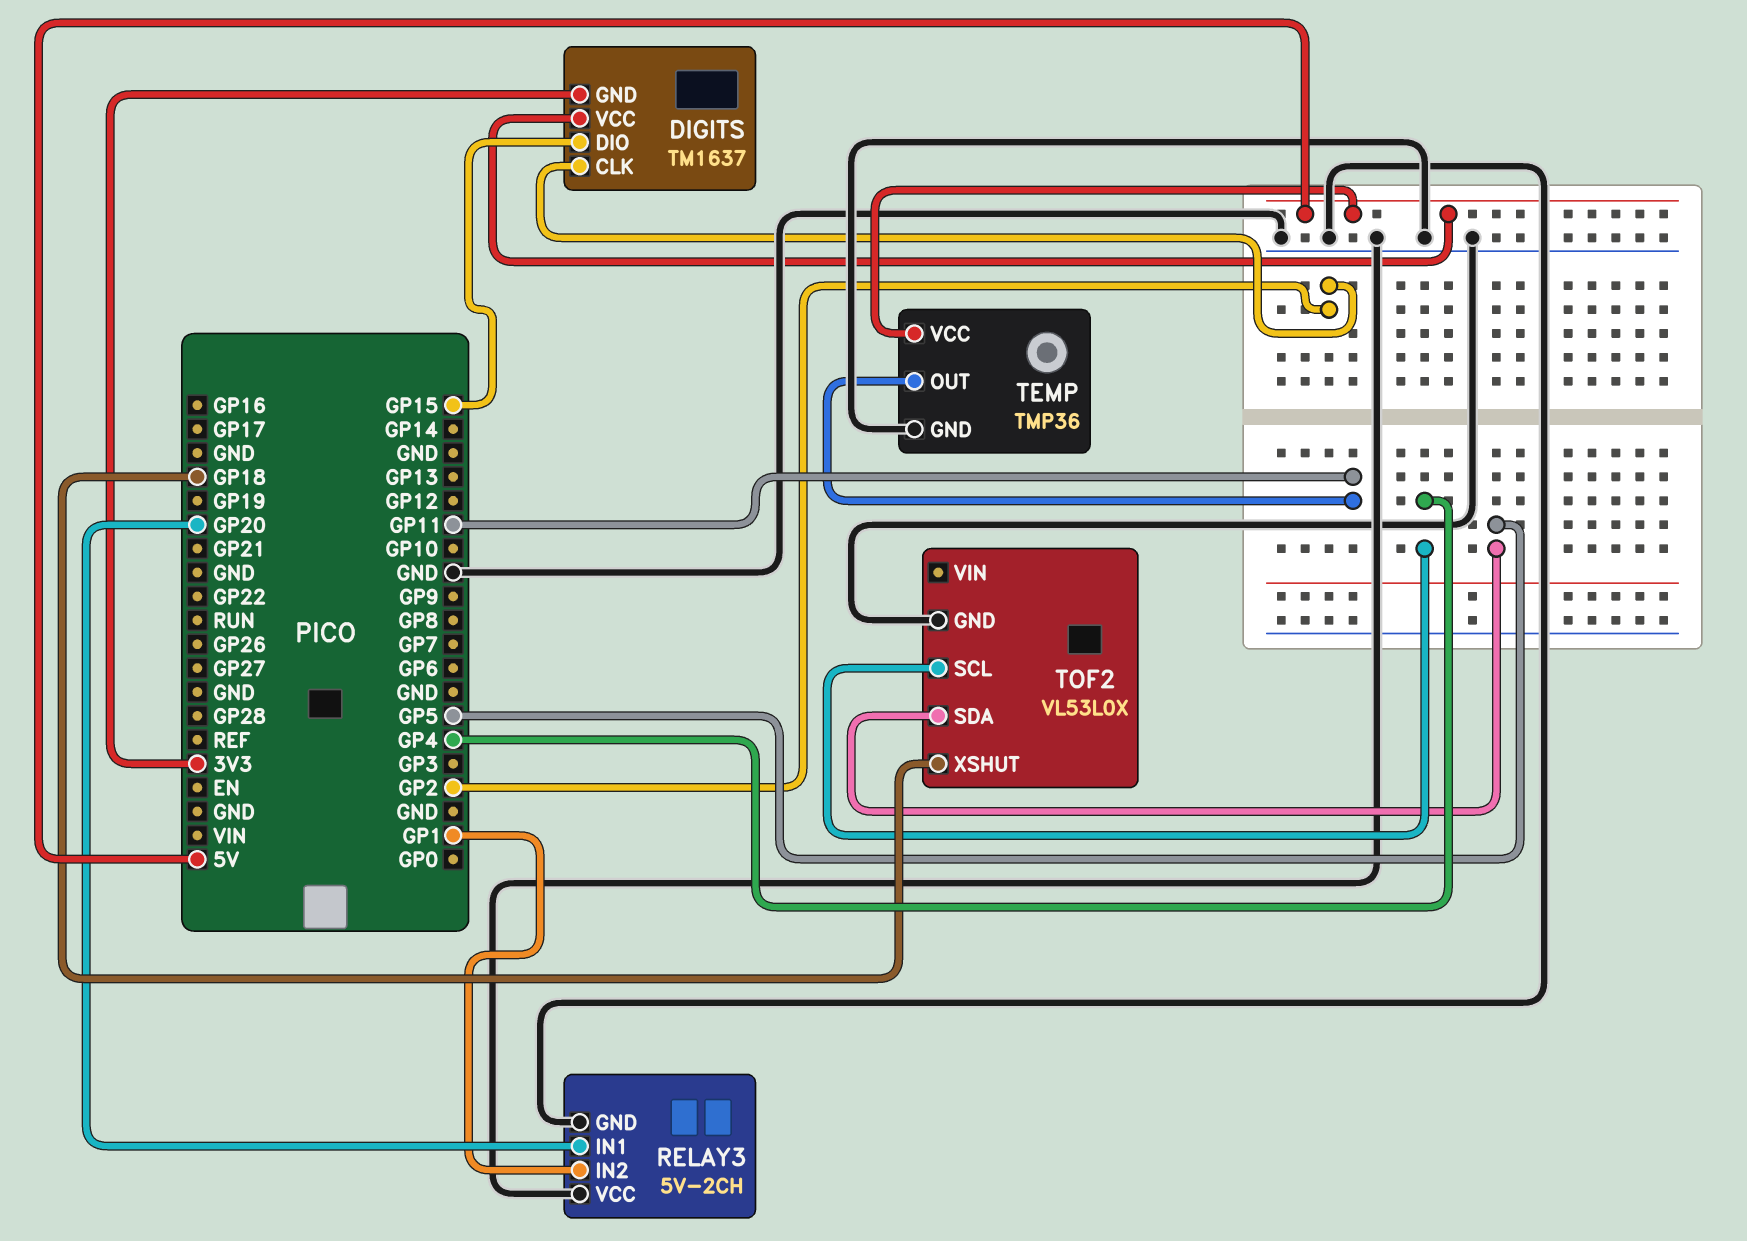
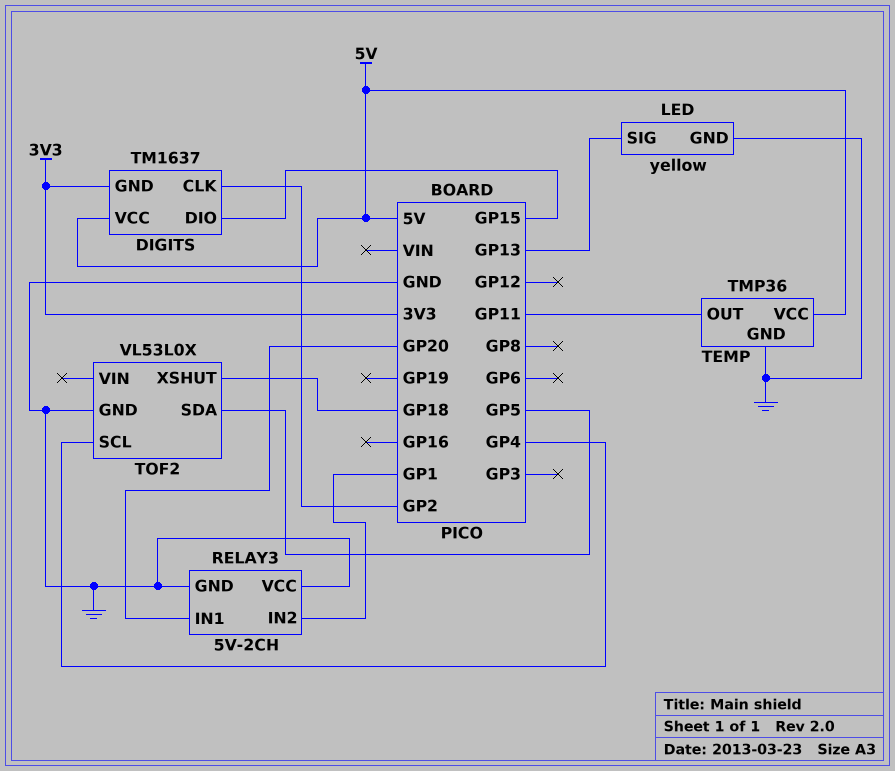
LED: none -> yellow
LED pin GND: none -> GND
LED pin SIG: none -> GP13

